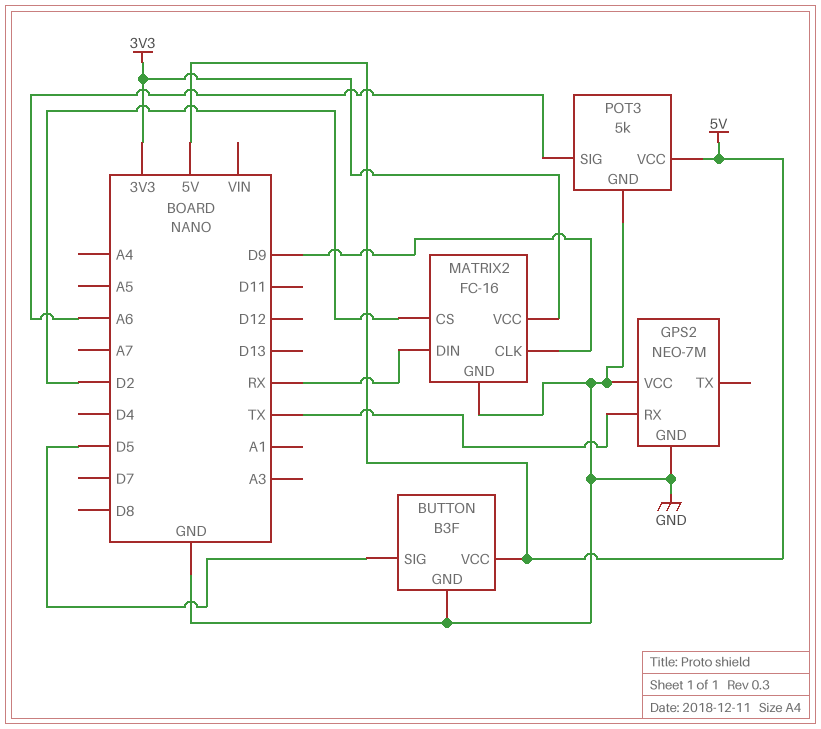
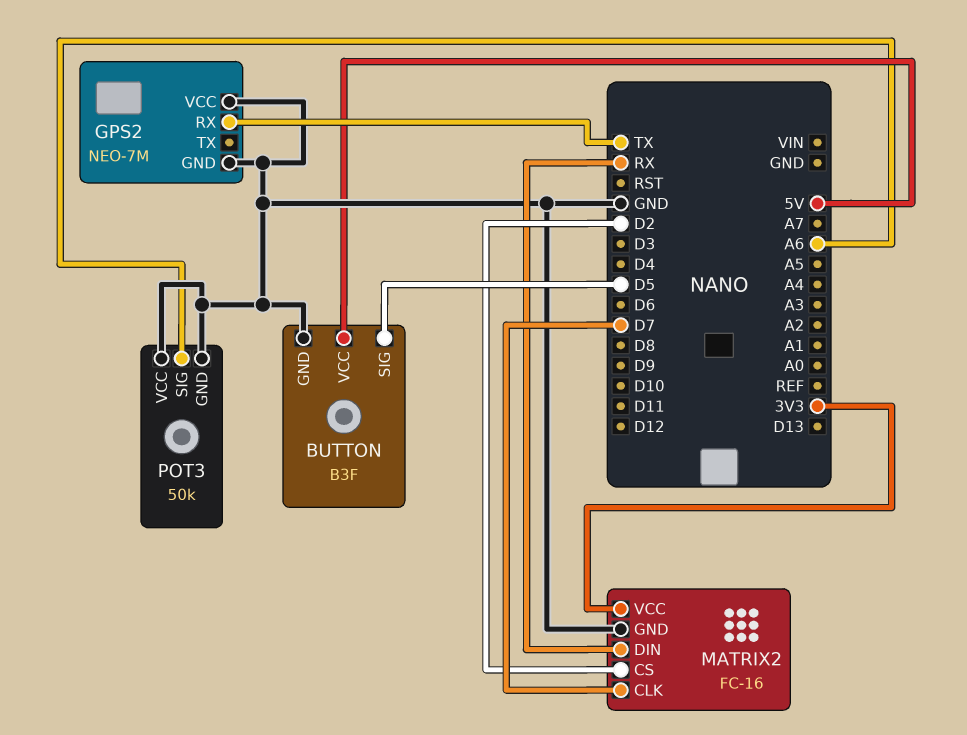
MATRIX2 pin CLK: D9 -> D7
POT3: 5k -> 50k
POT3 pin VCC: 5V -> GND

